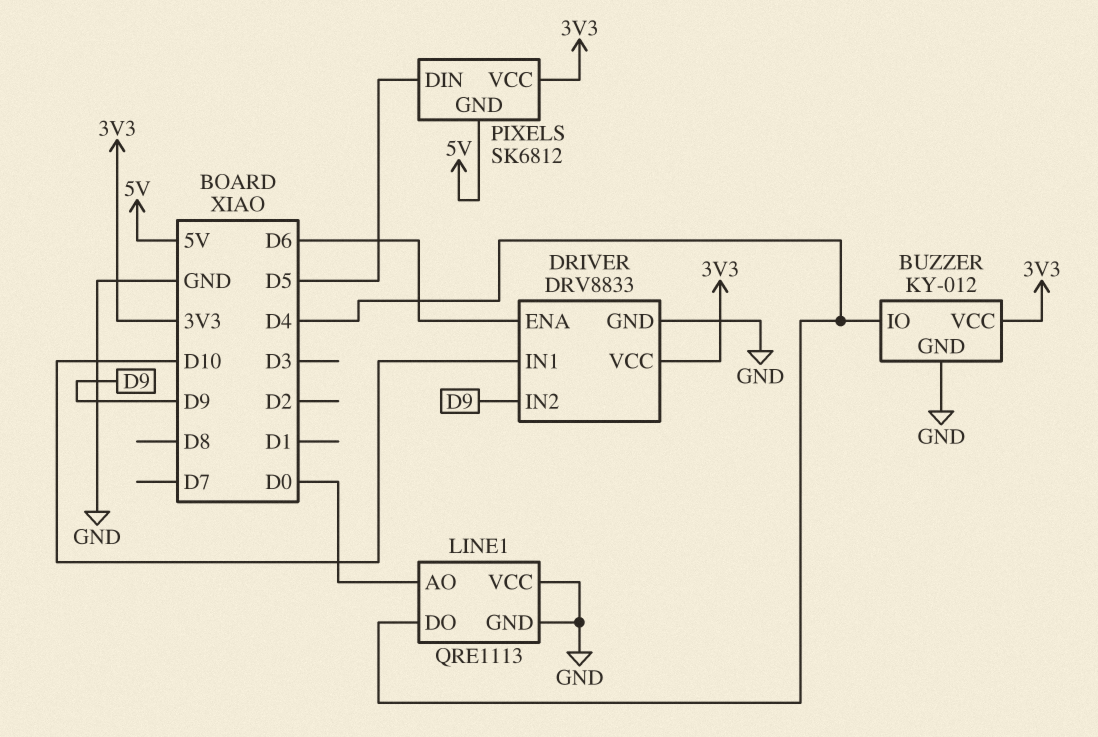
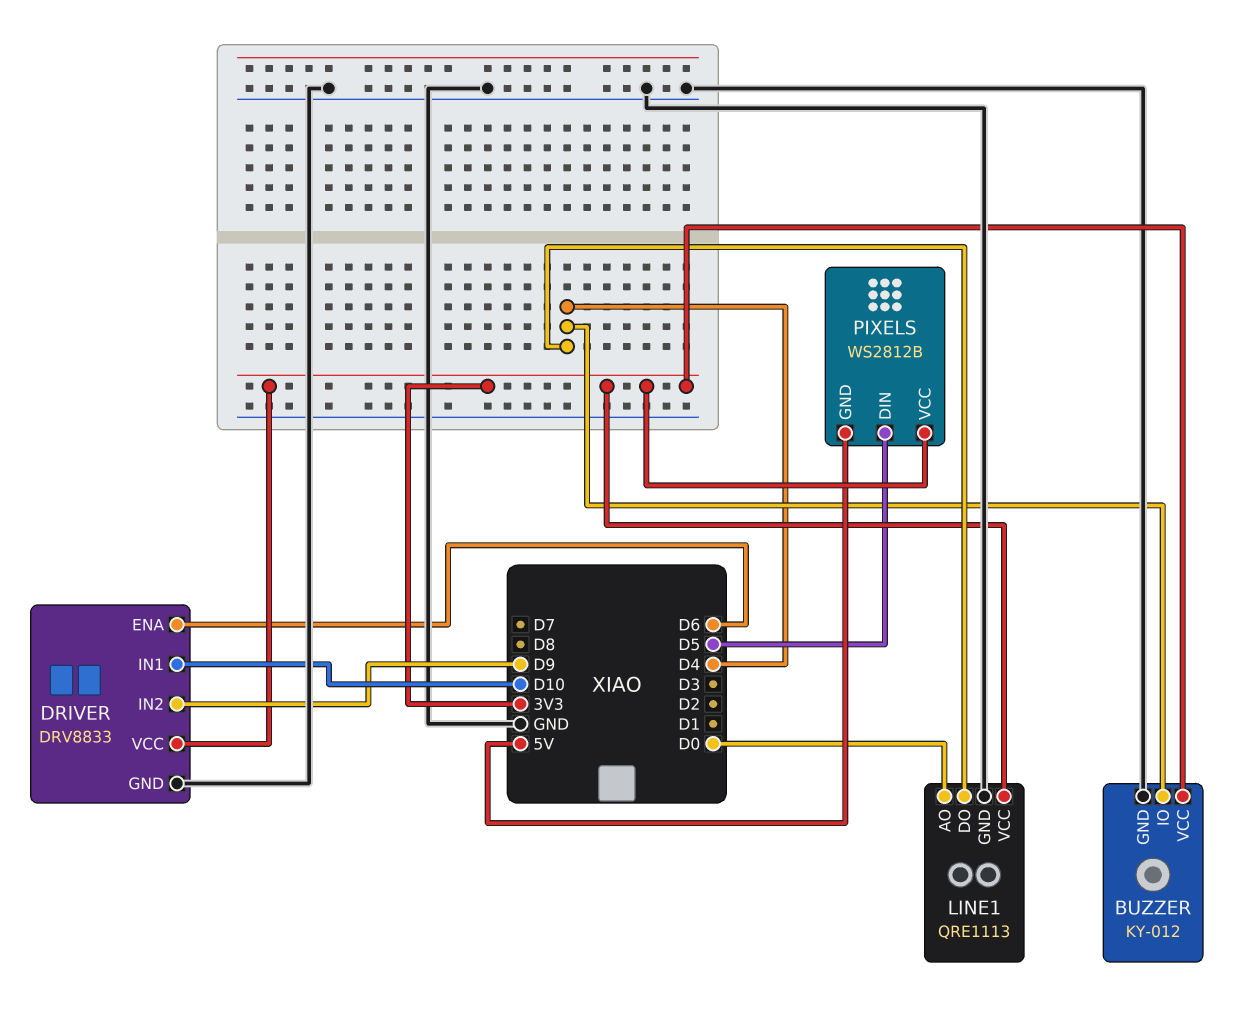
LINE1 pin VCC: GND -> 3V3
PIXELS: SK6812 -> WS2812B

